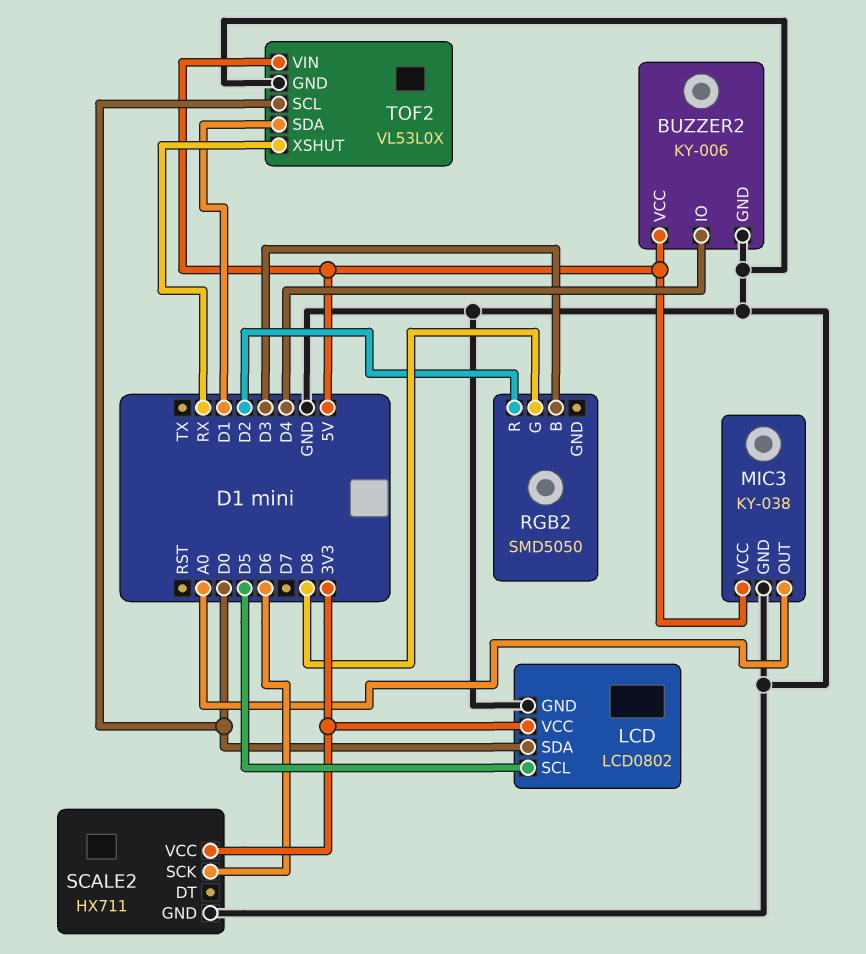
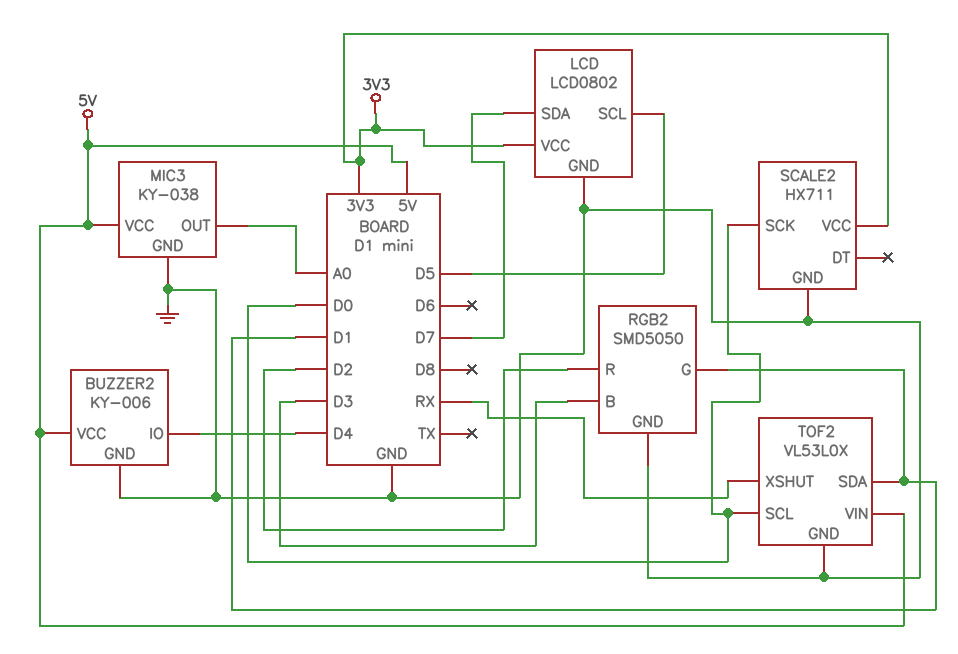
LCD pin SDA: D0 -> D7
RGB2 pin G: D8 -> D1
RGB2 pin GND: none -> GND
SCALE2 pin SCK: D6 -> D0

